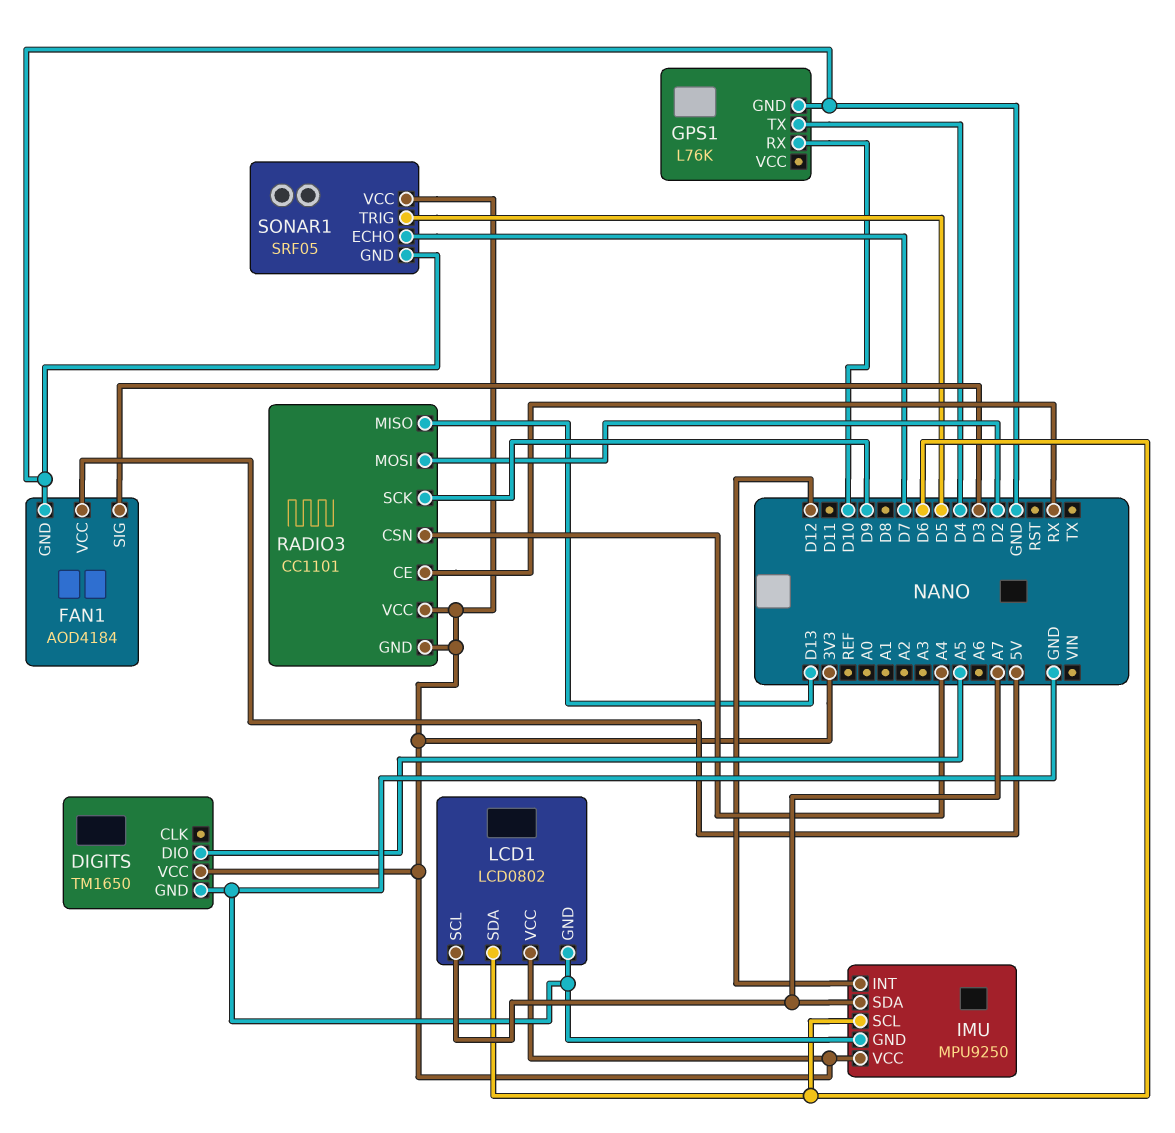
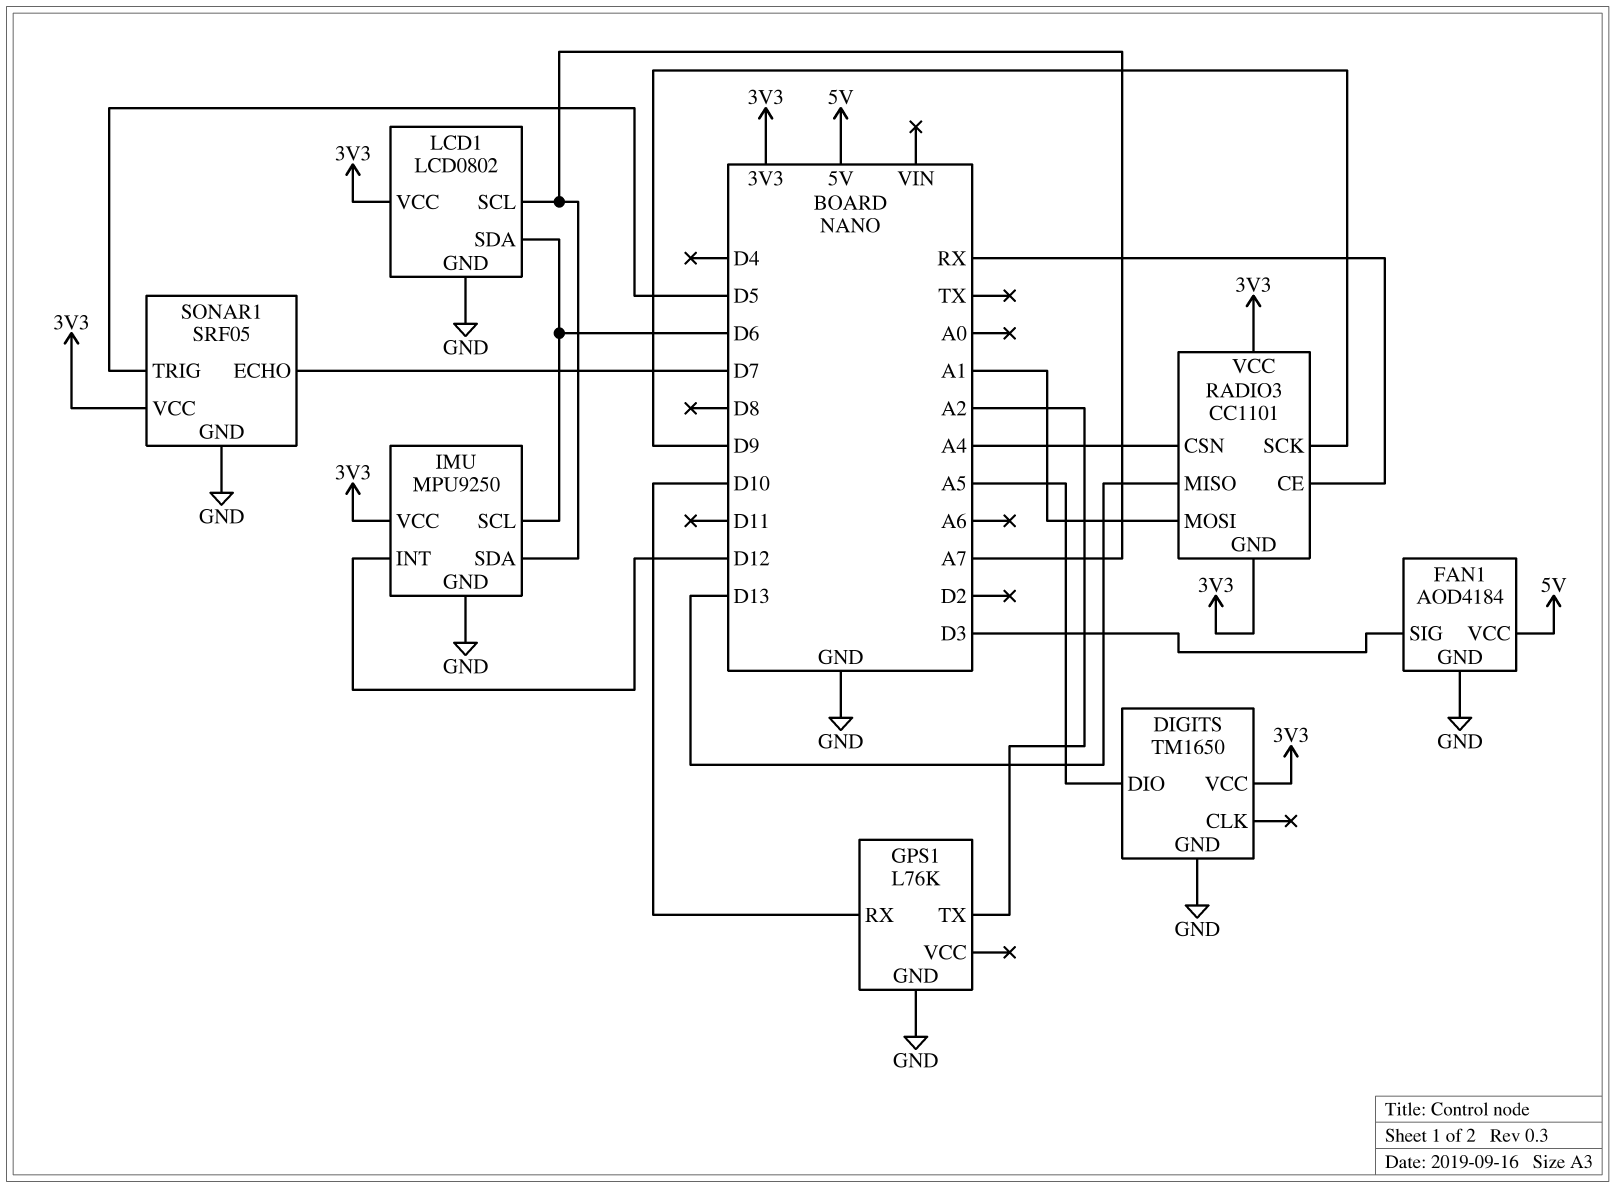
GPS1 pin TX: D4 -> A2
RADIO3 pin MOSI: D2 -> A1

